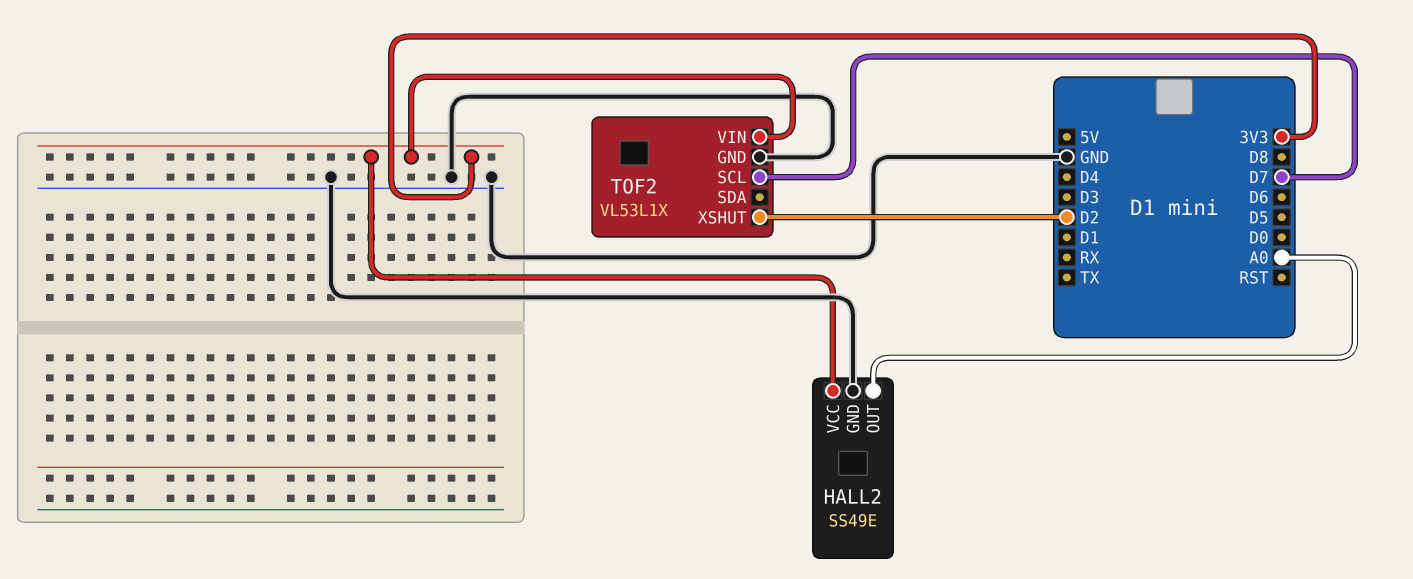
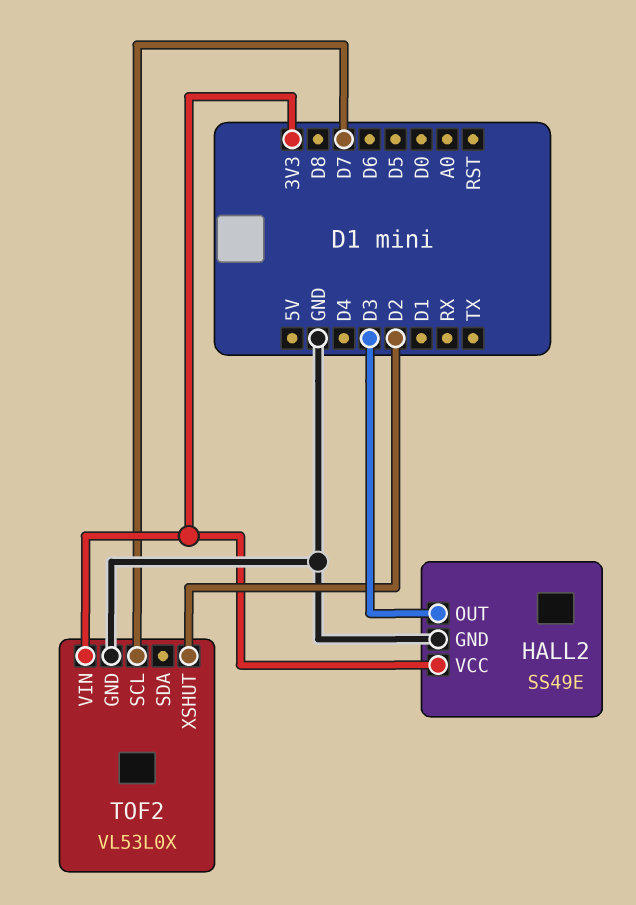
HALL2 pin OUT: A0 -> D3
TOF2: VL53L1X -> VL53L0X

